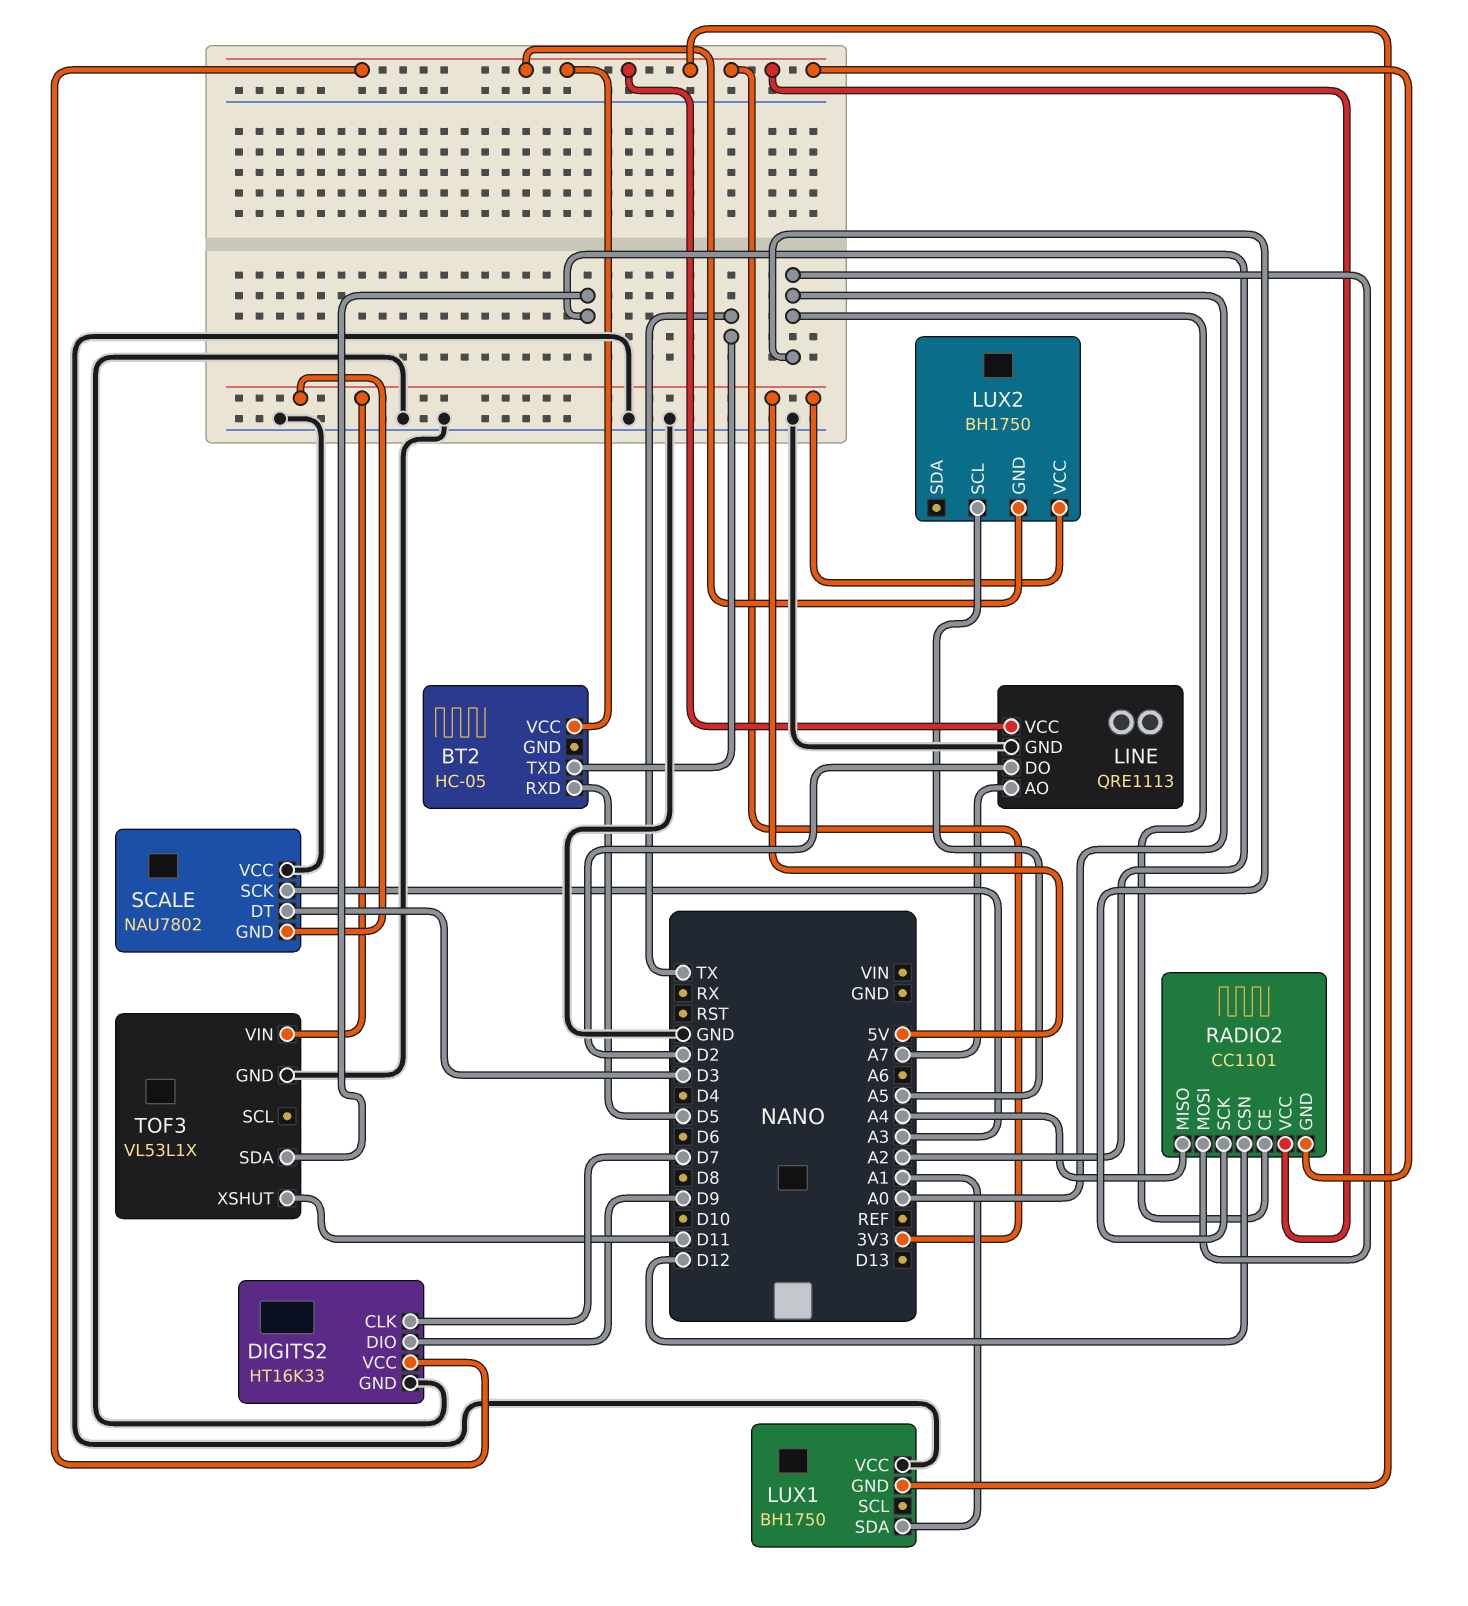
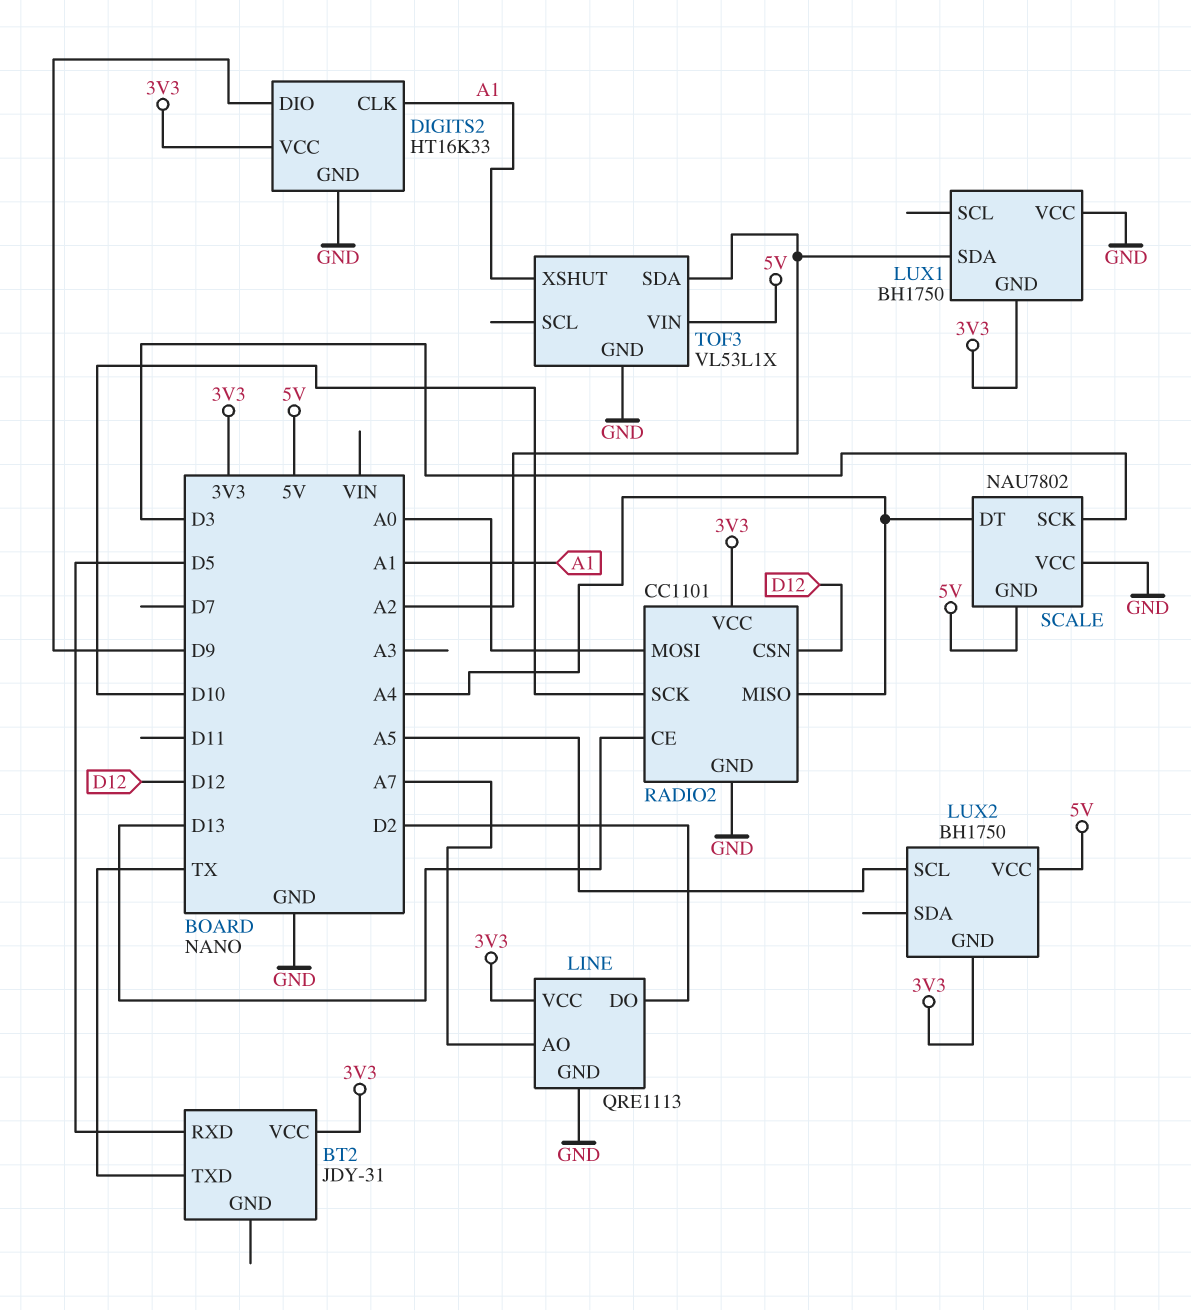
BT2: HC-05 -> JDY-31
DIGITS2 pin CLK: D7 -> A1
LUX1 pin SDA: A1 -> A2
RADIO2 pin CE: A0 -> D13
RADIO2 pin GND: 3V3 -> GND
RADIO2 pin SCK: A0 -> D10
SCALE pin DT: D3 -> A4
SCALE pin SCK: A3 -> D3
TOF3 pin XSHUT: D11 -> A1

